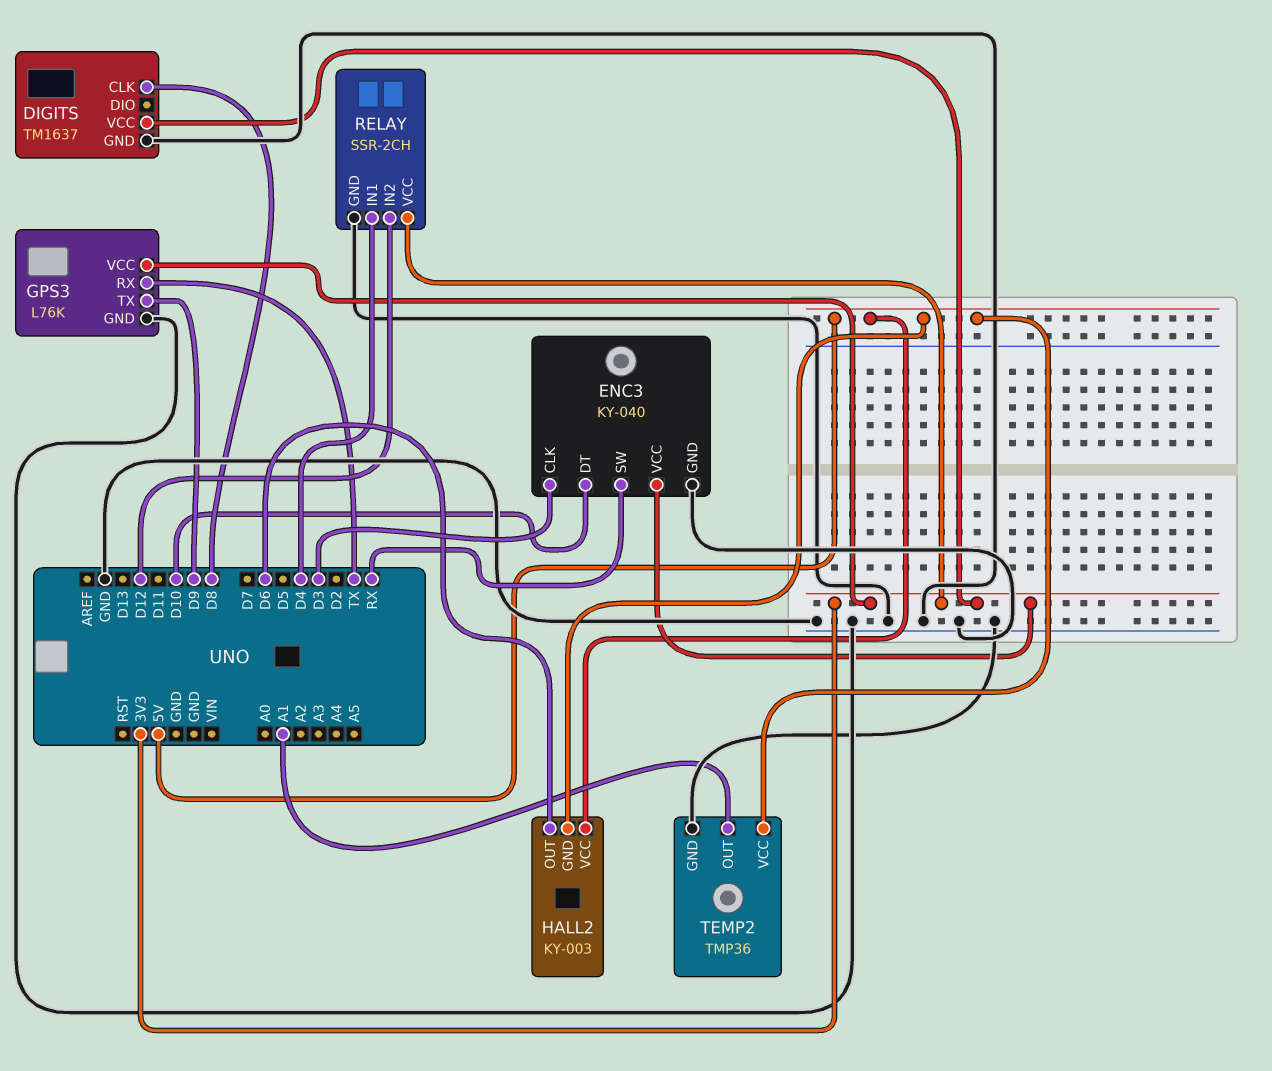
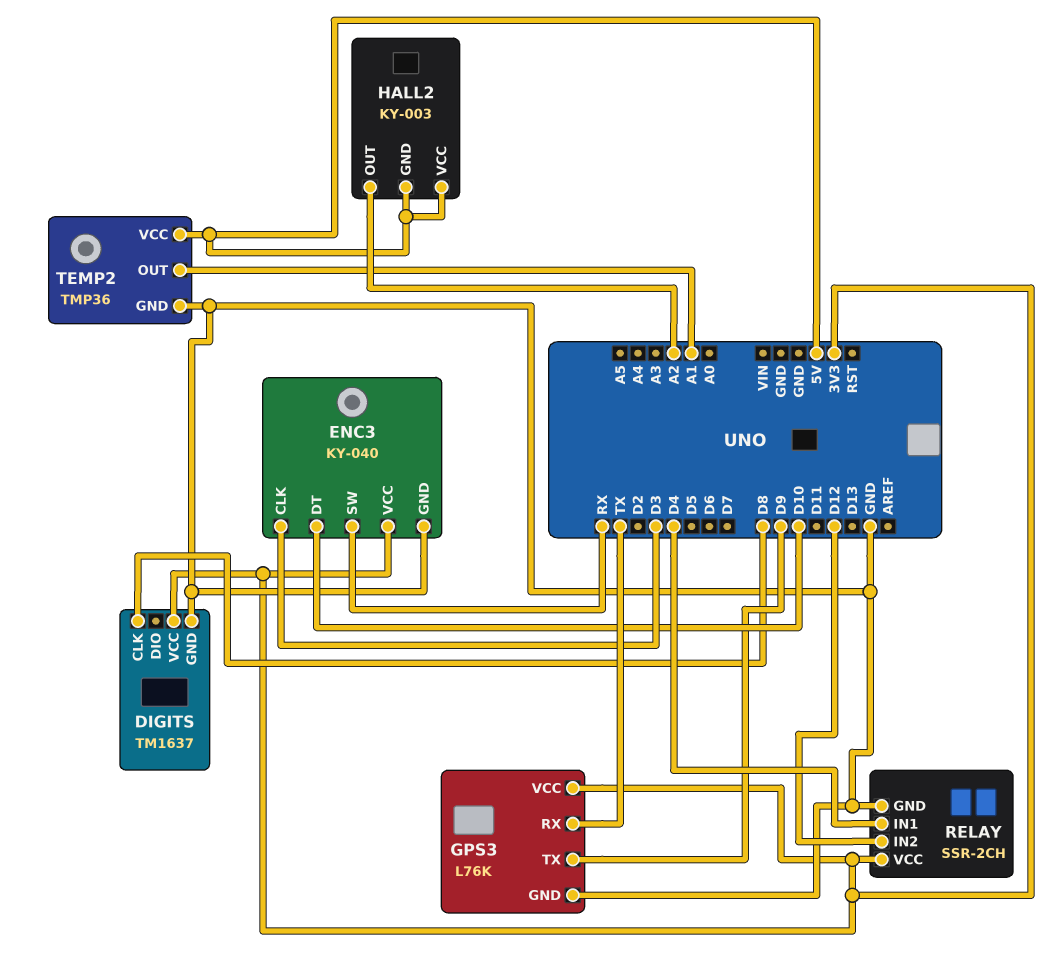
HALL2 pin OUT: D6 -> A2

